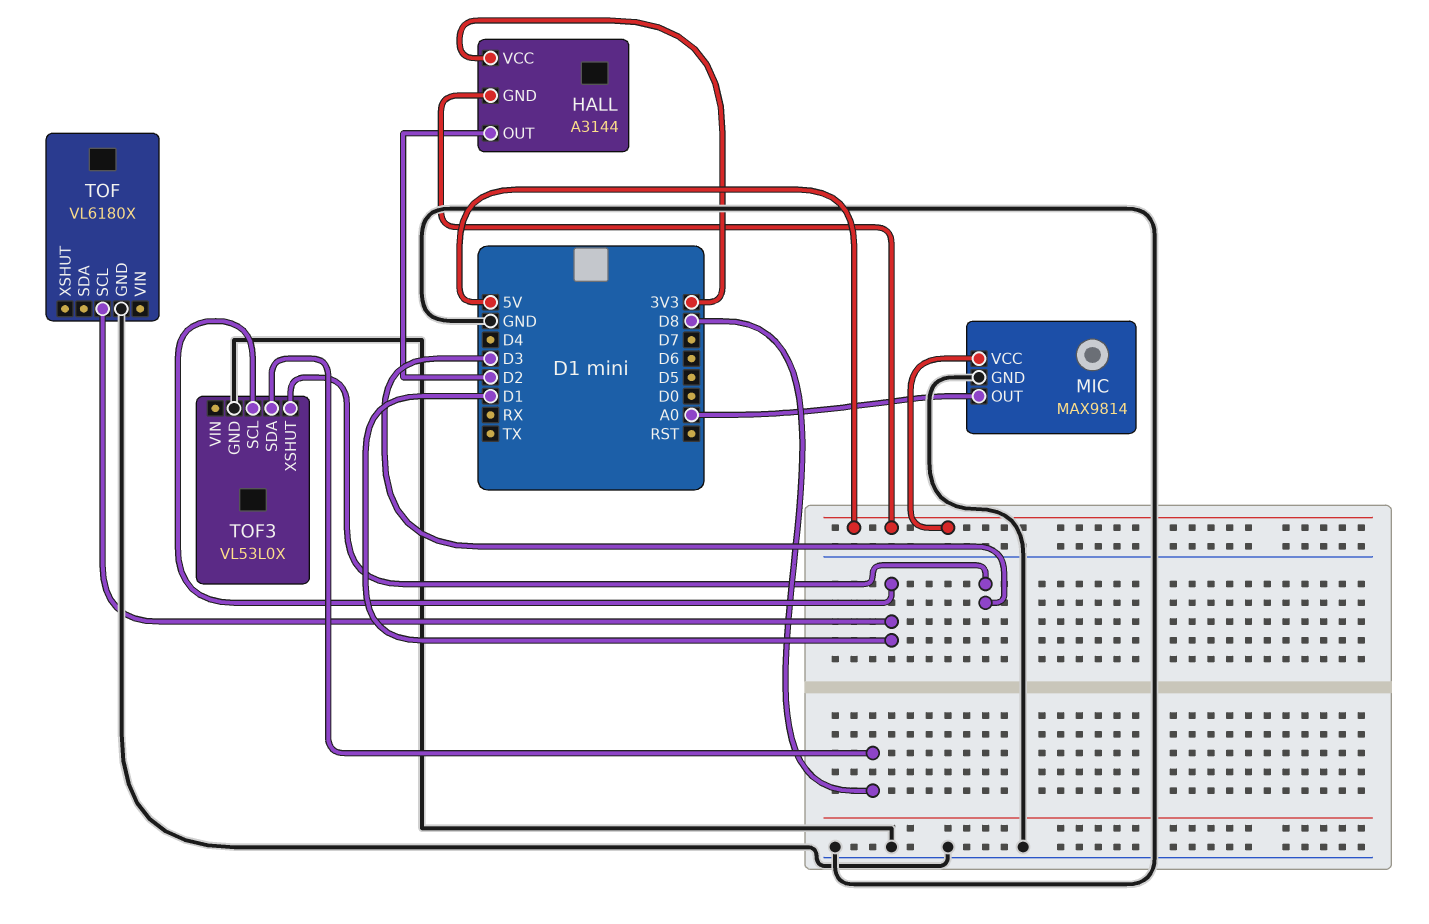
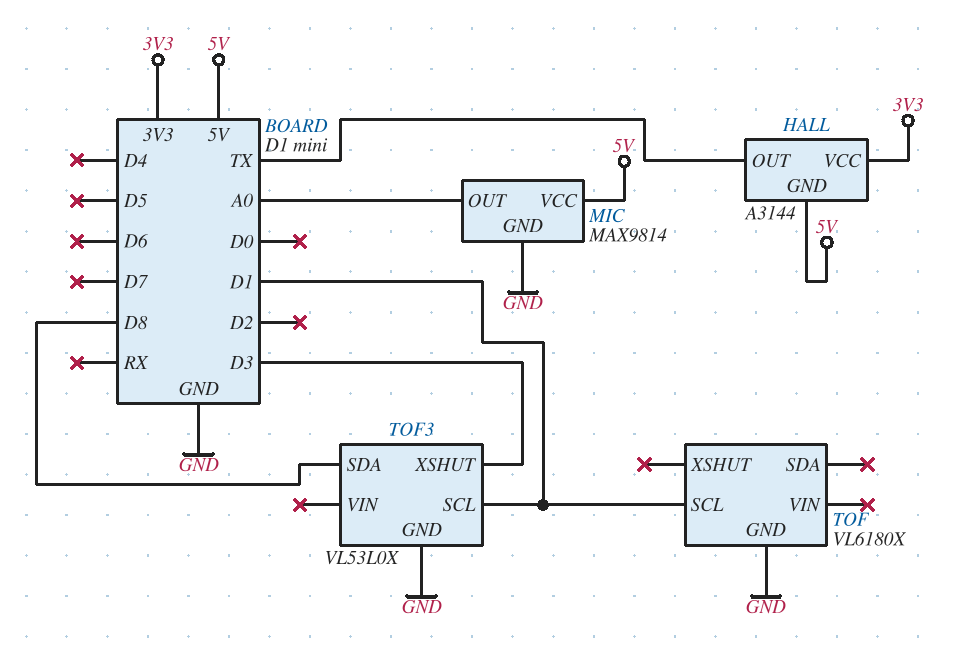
HALL pin OUT: D2 -> TX

